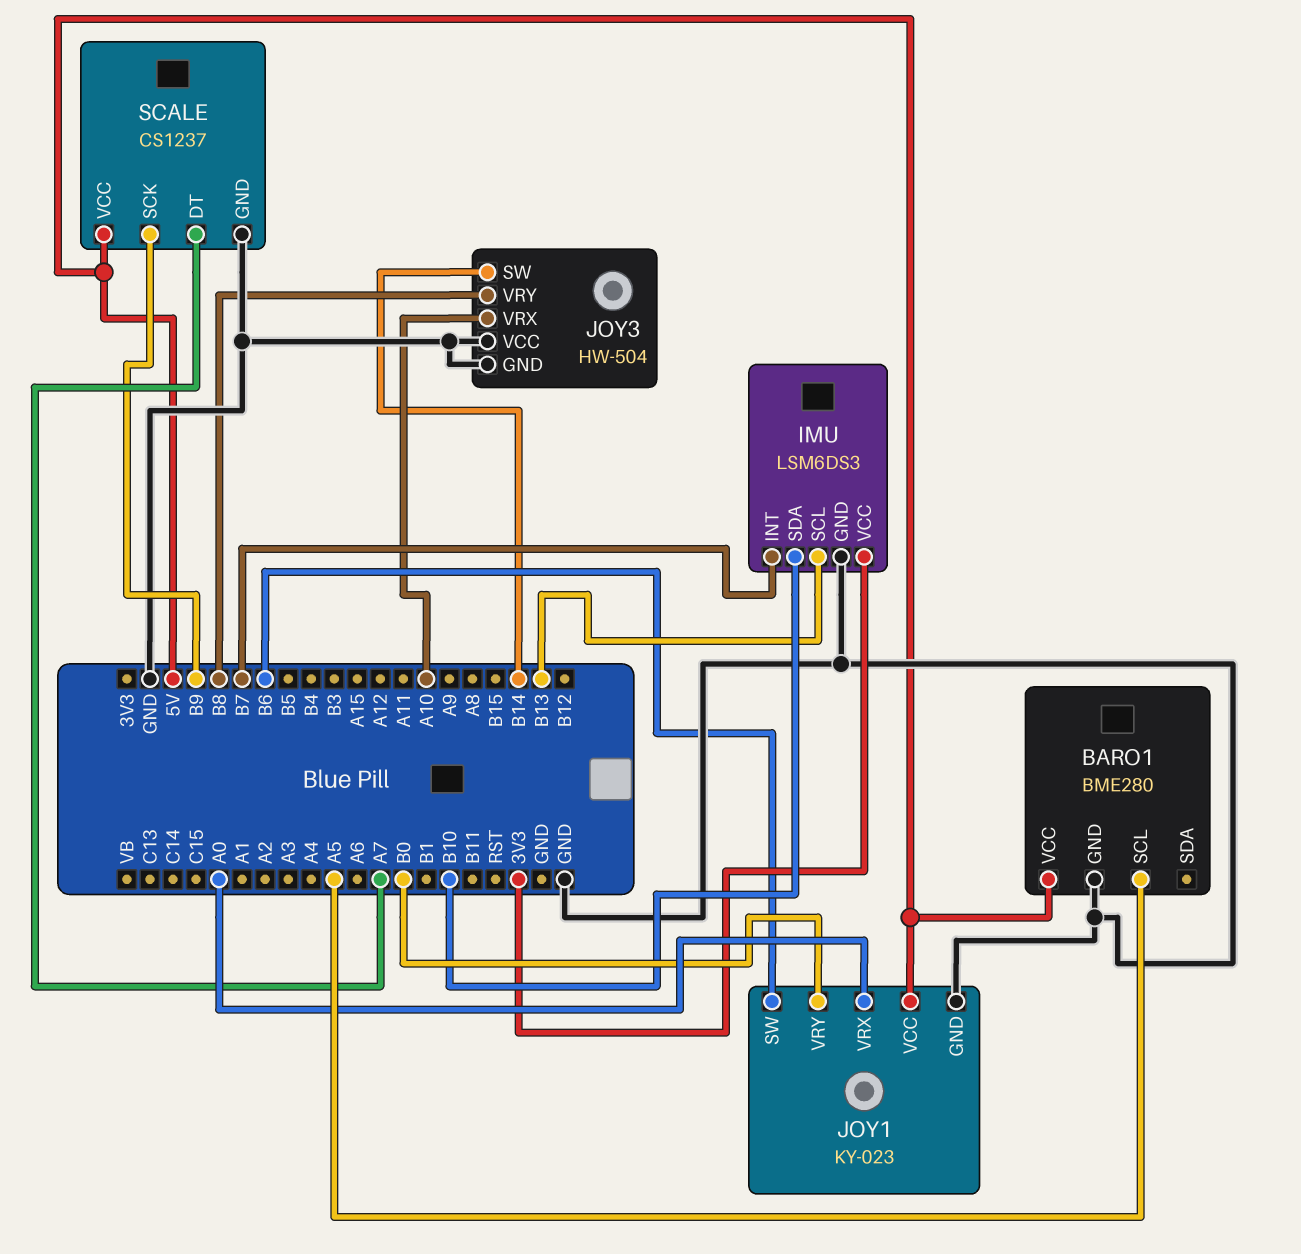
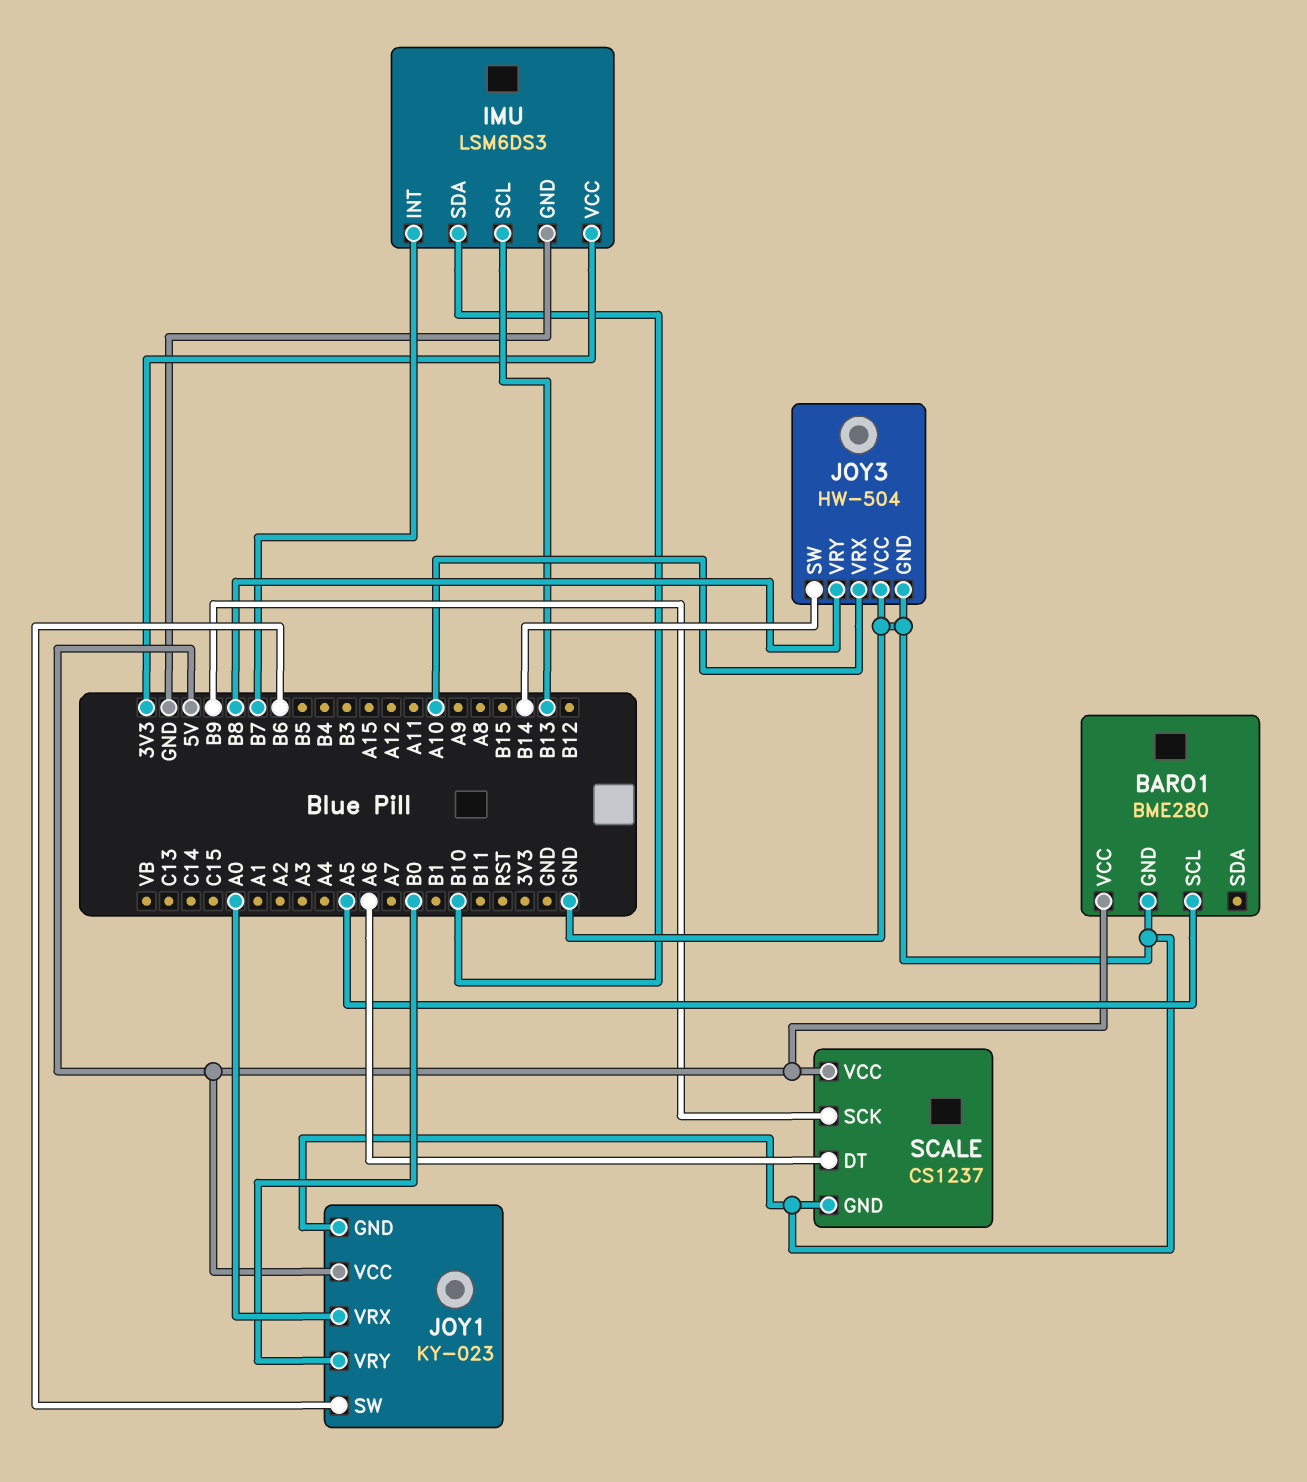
SCALE pin DT: A7 -> A6

